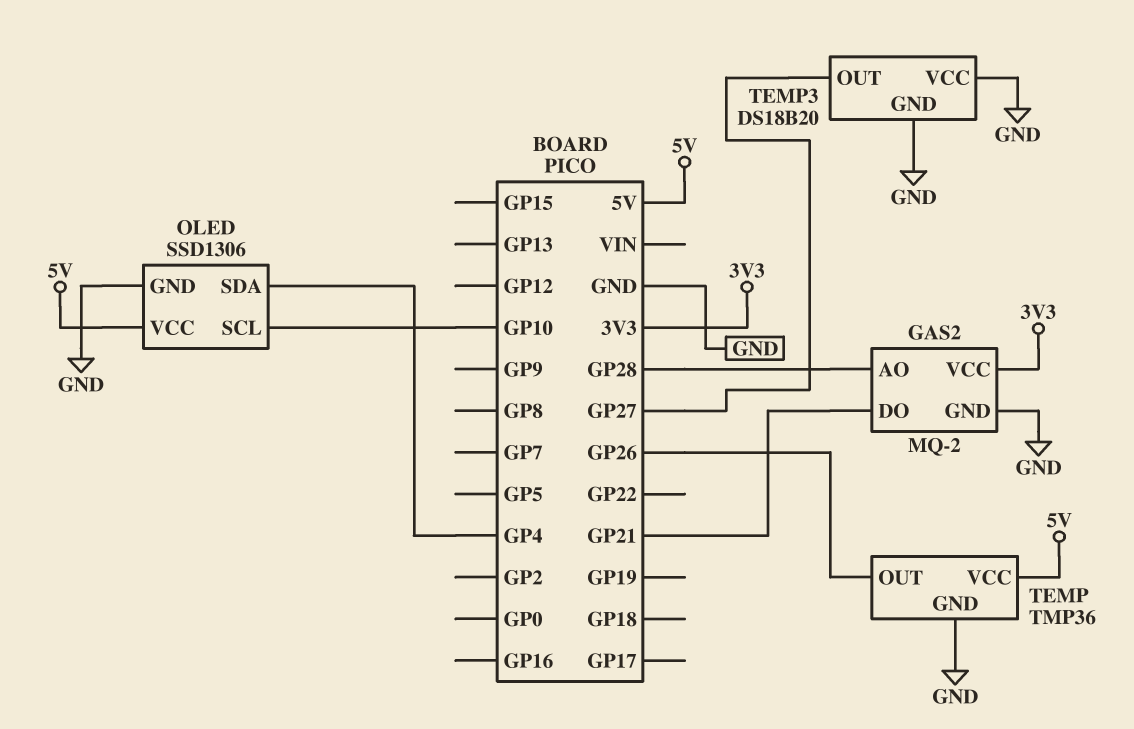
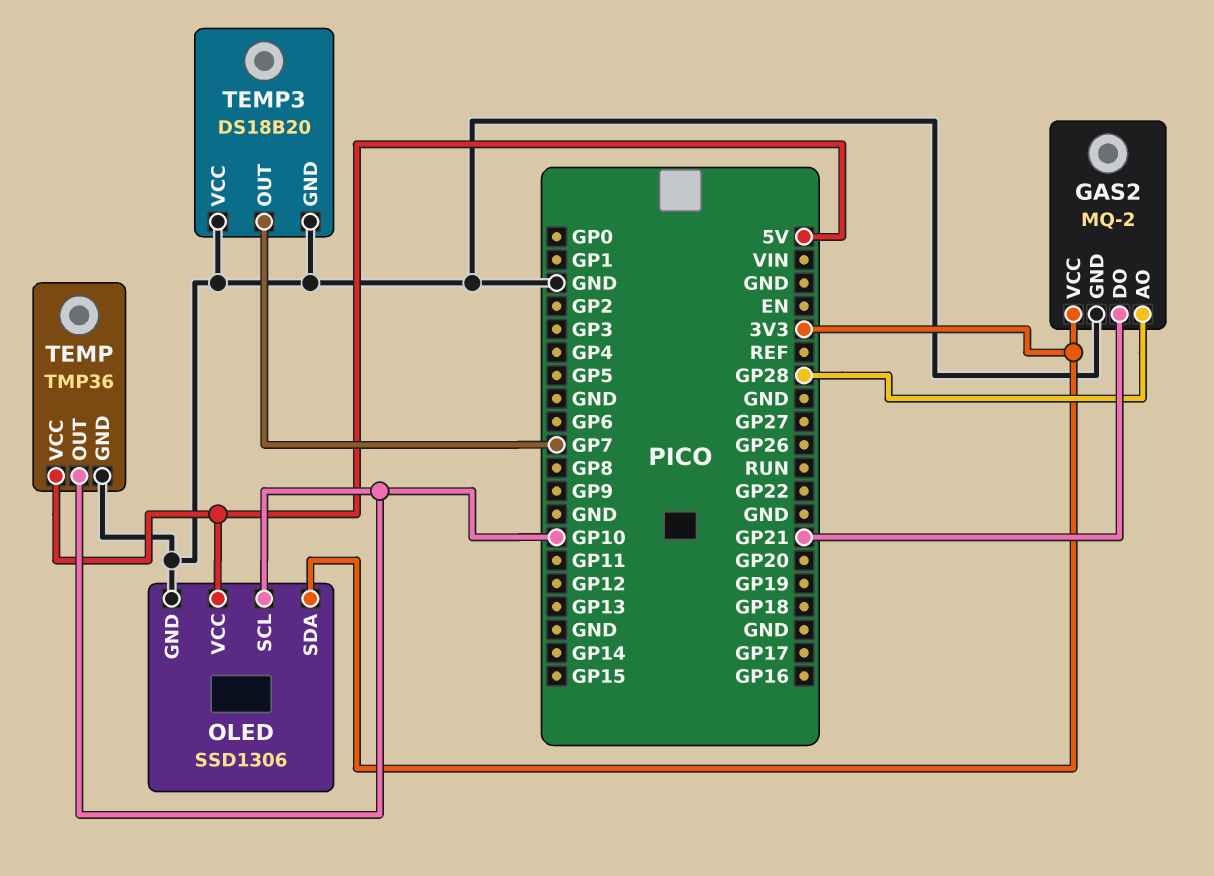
OLED pin SDA: GP4 -> 3V3
TEMP pin OUT: GP26 -> GP10
TEMP3 pin OUT: GP27 -> GP7

